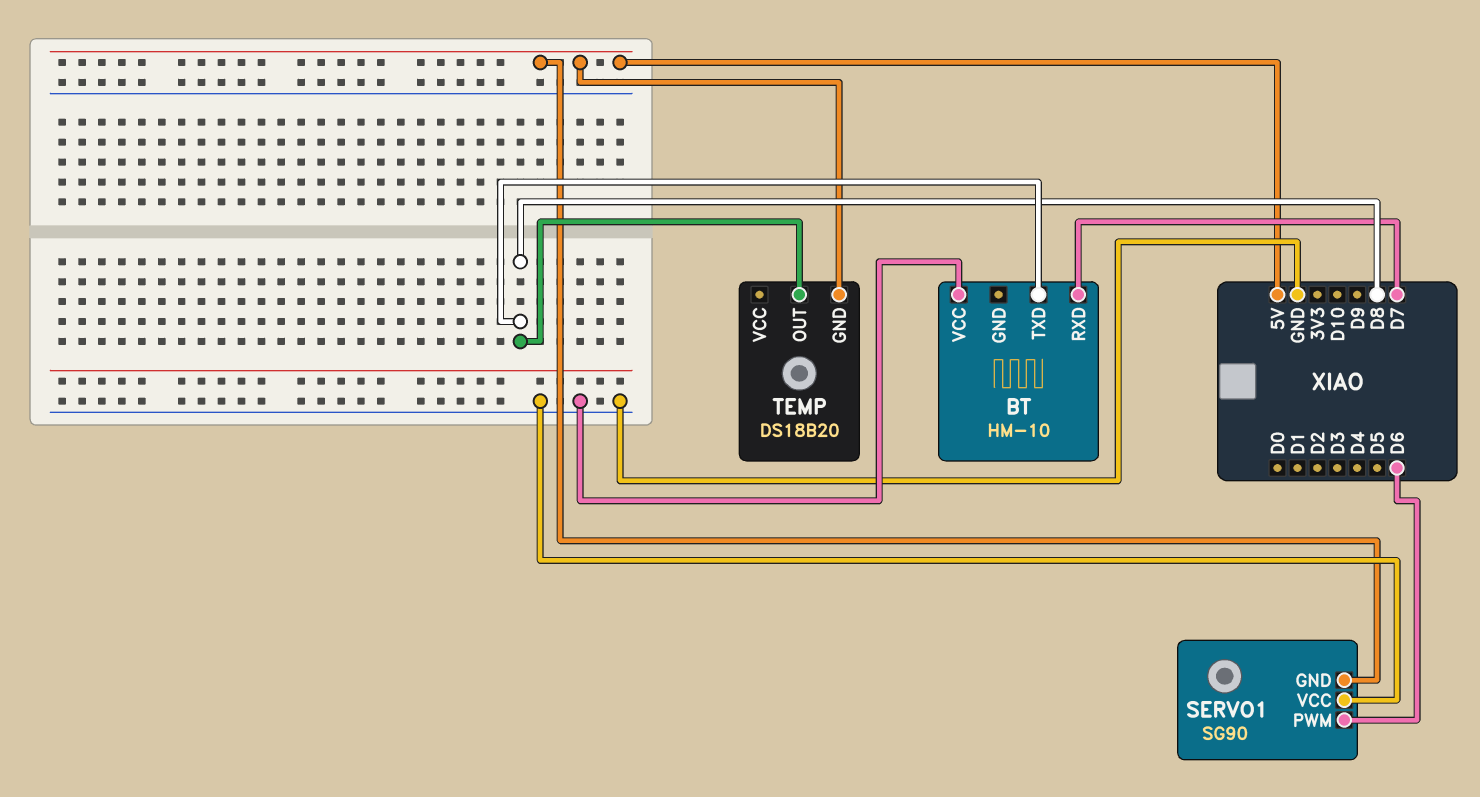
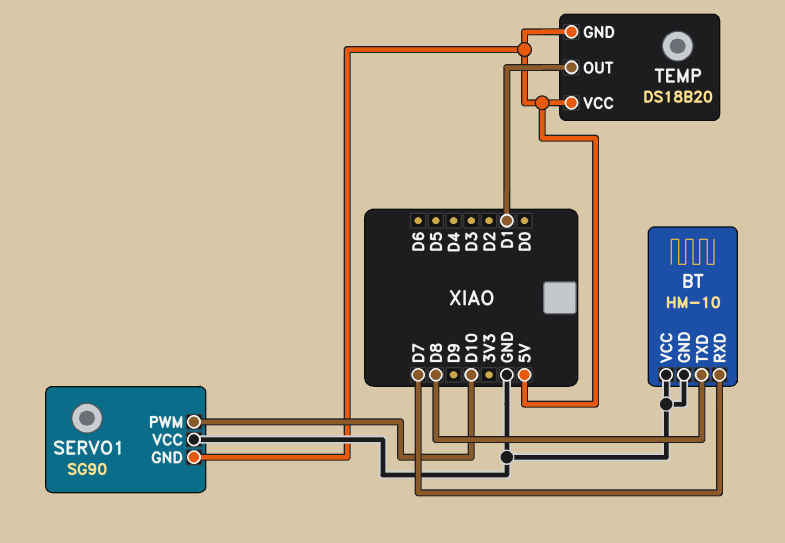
BT pin GND: none -> GND
SERVO1 pin PWM: D6 -> D10
TEMP pin OUT: D8 -> D1
TEMP pin VCC: none -> 5V

